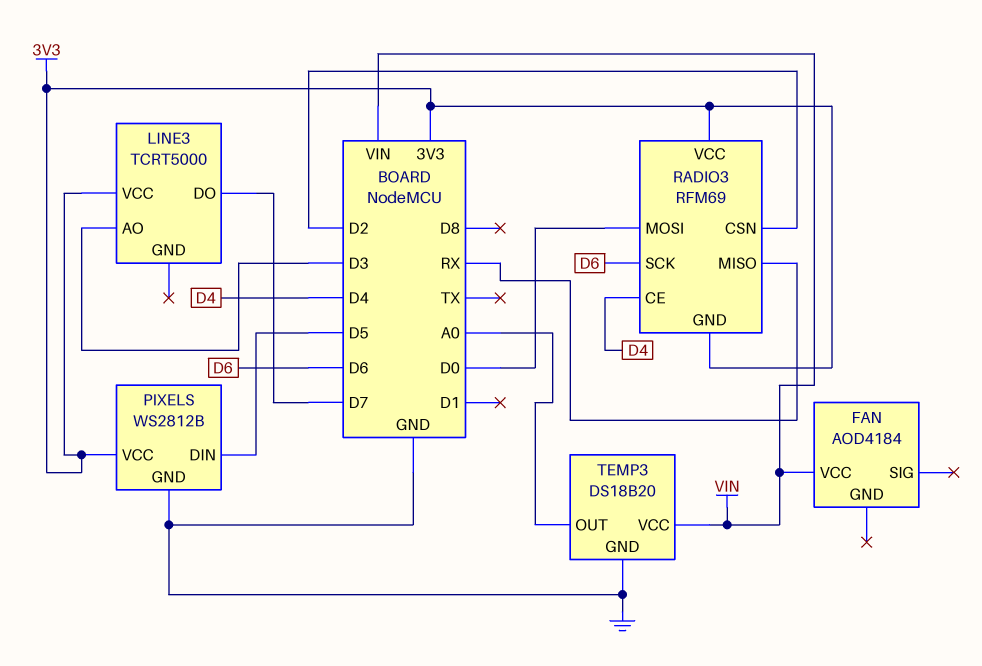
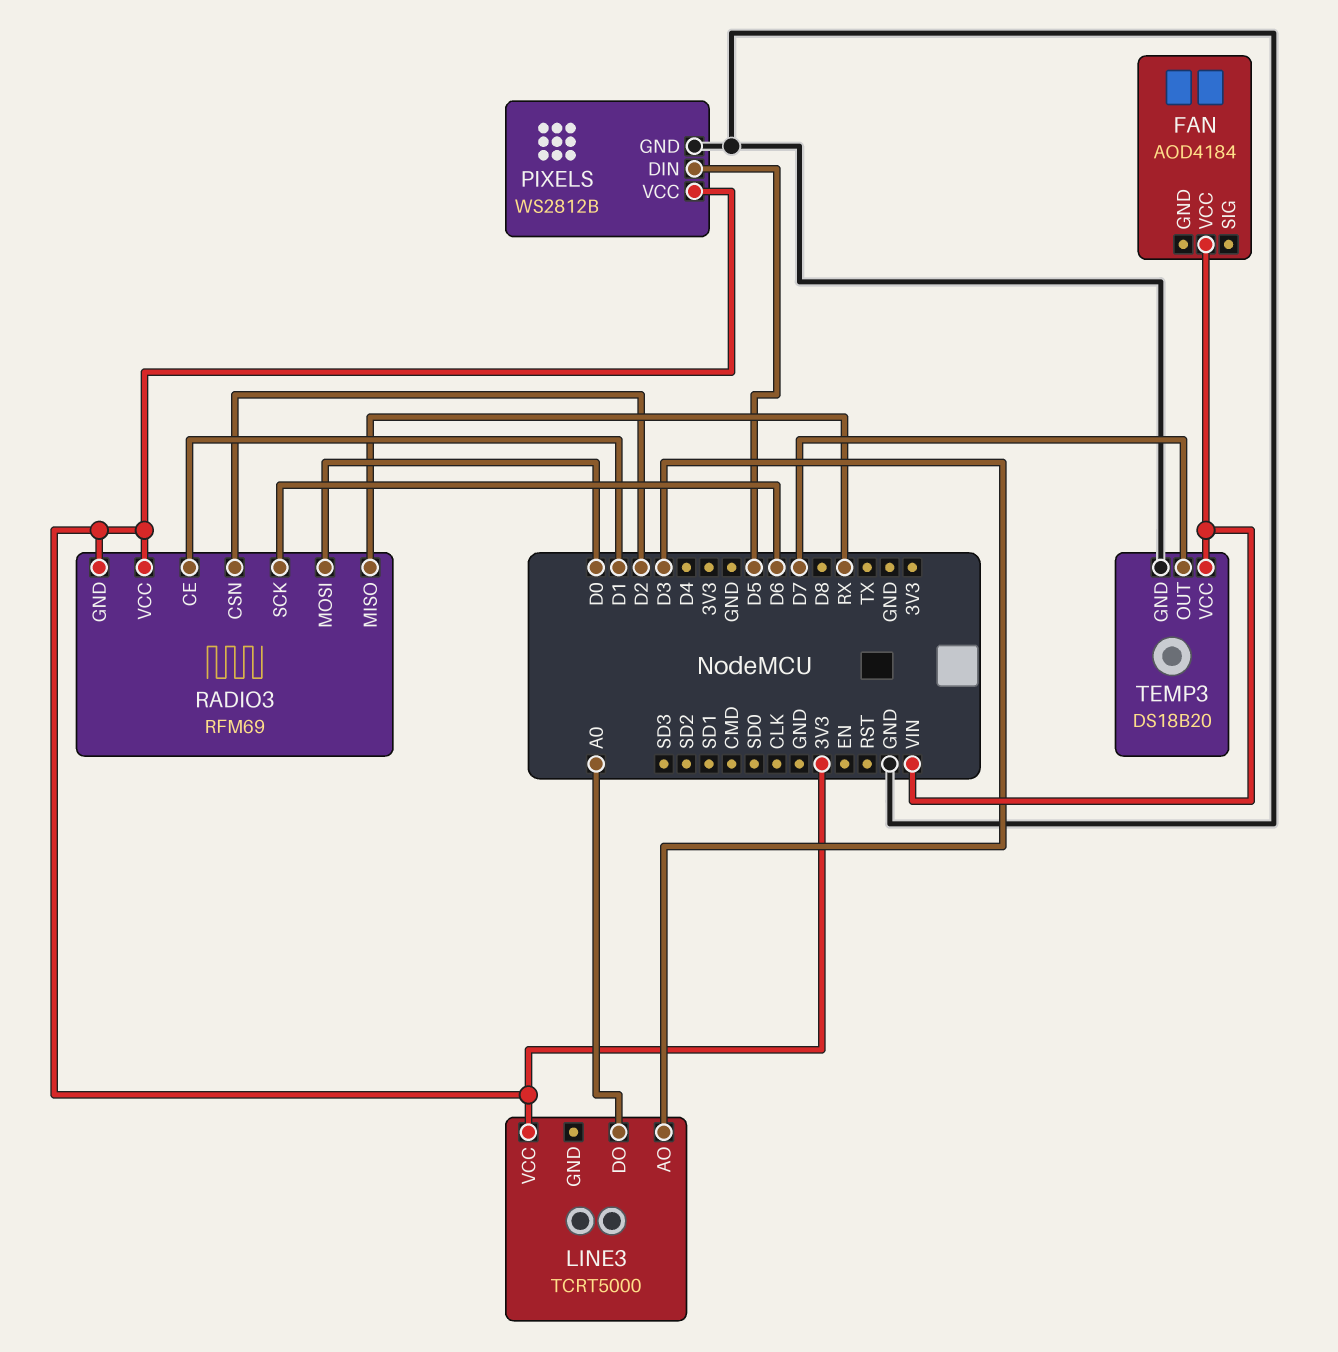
LINE3 pin DO: D7 -> A0
RADIO3 pin CE: D4 -> D1
TEMP3 pin OUT: A0 -> D7

